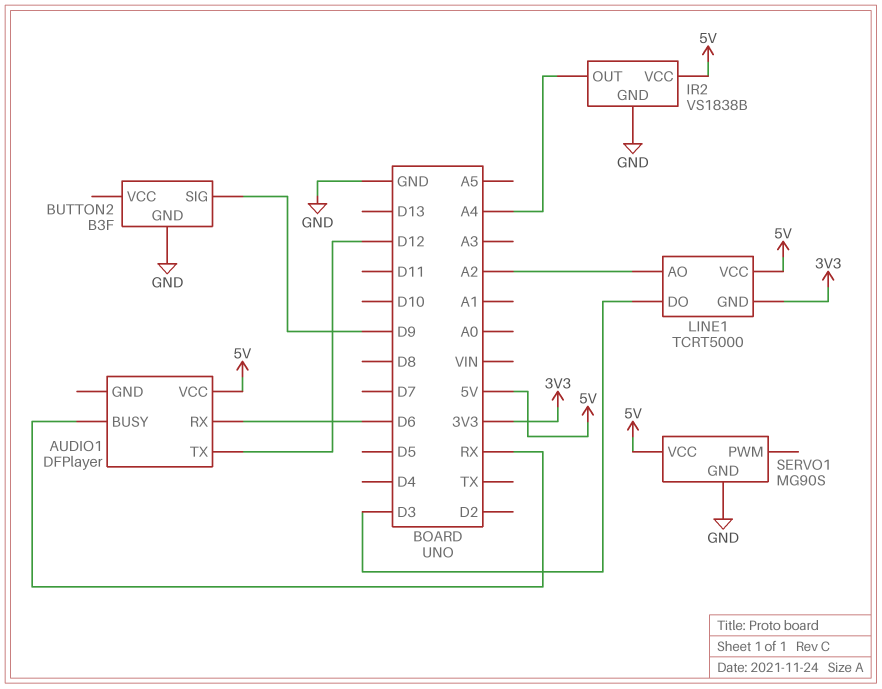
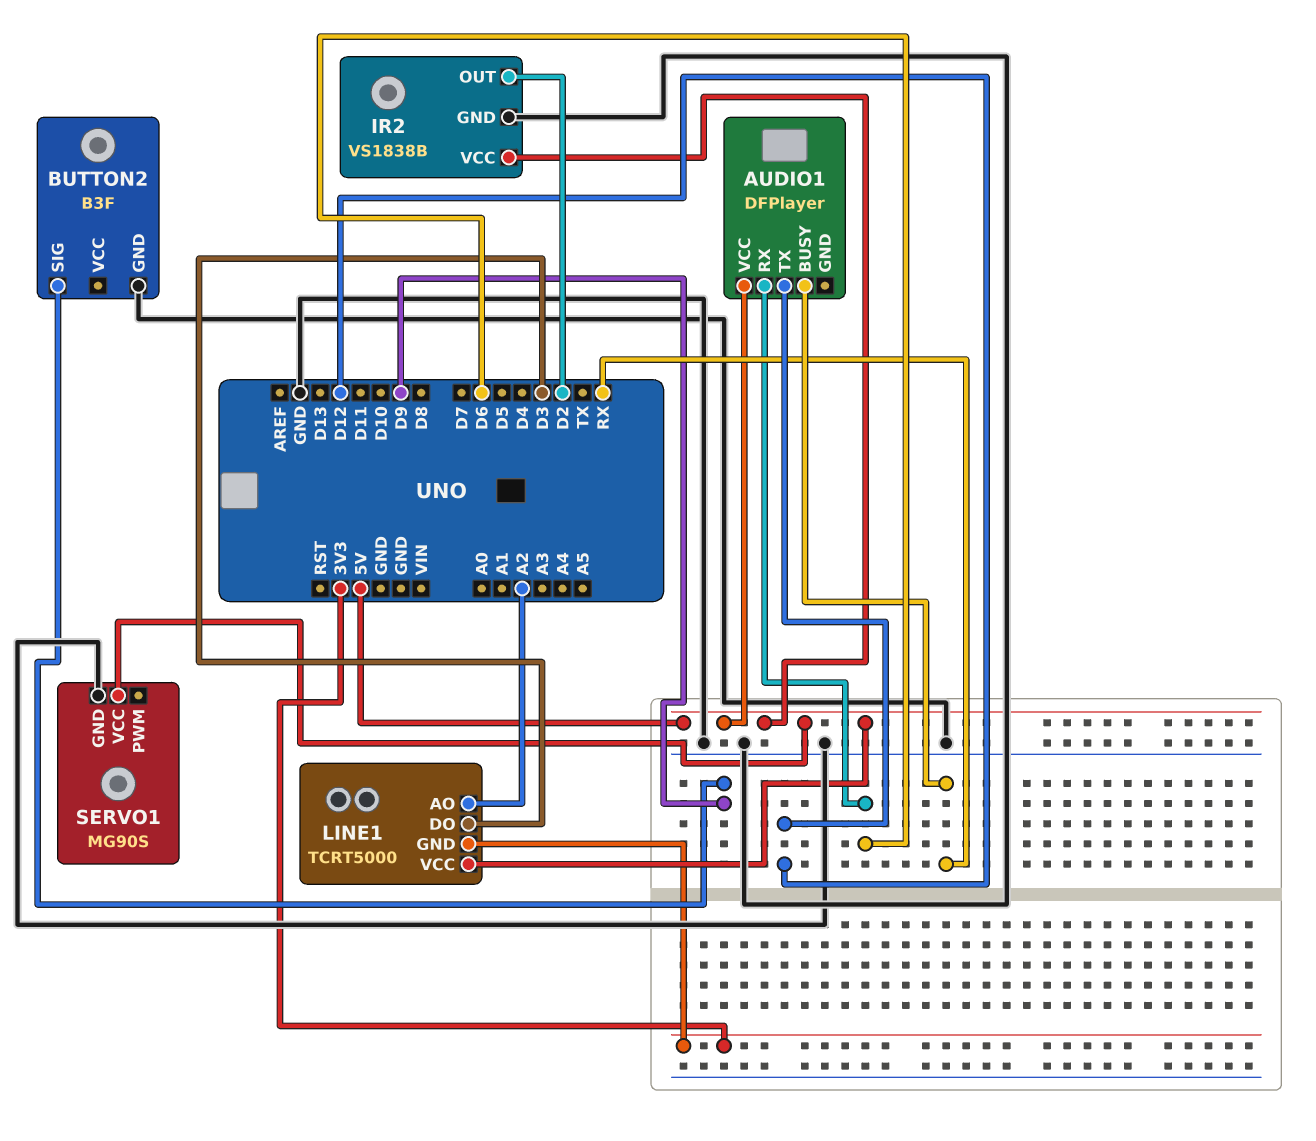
IR2 pin OUT: A4 -> D2

